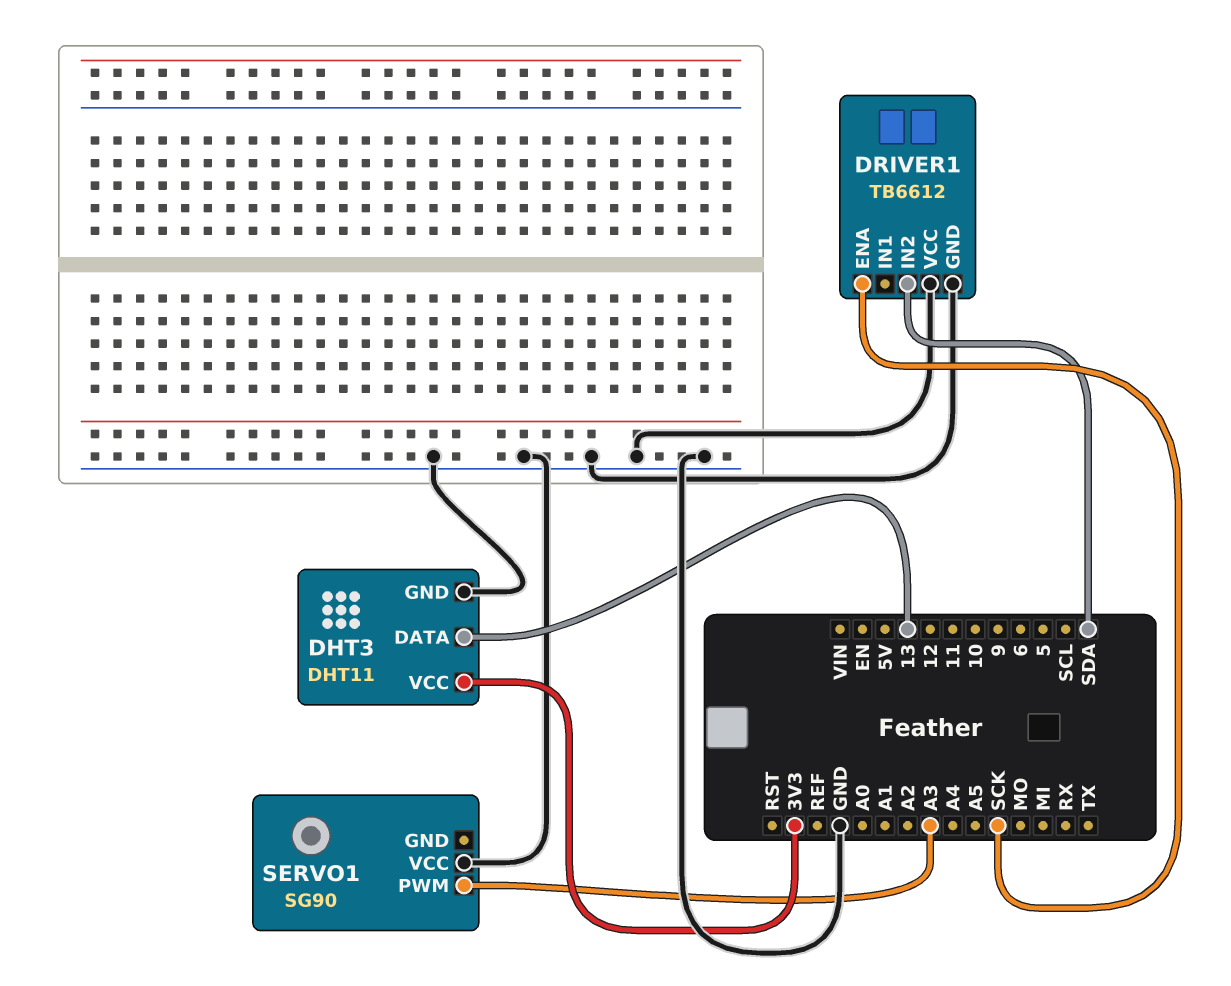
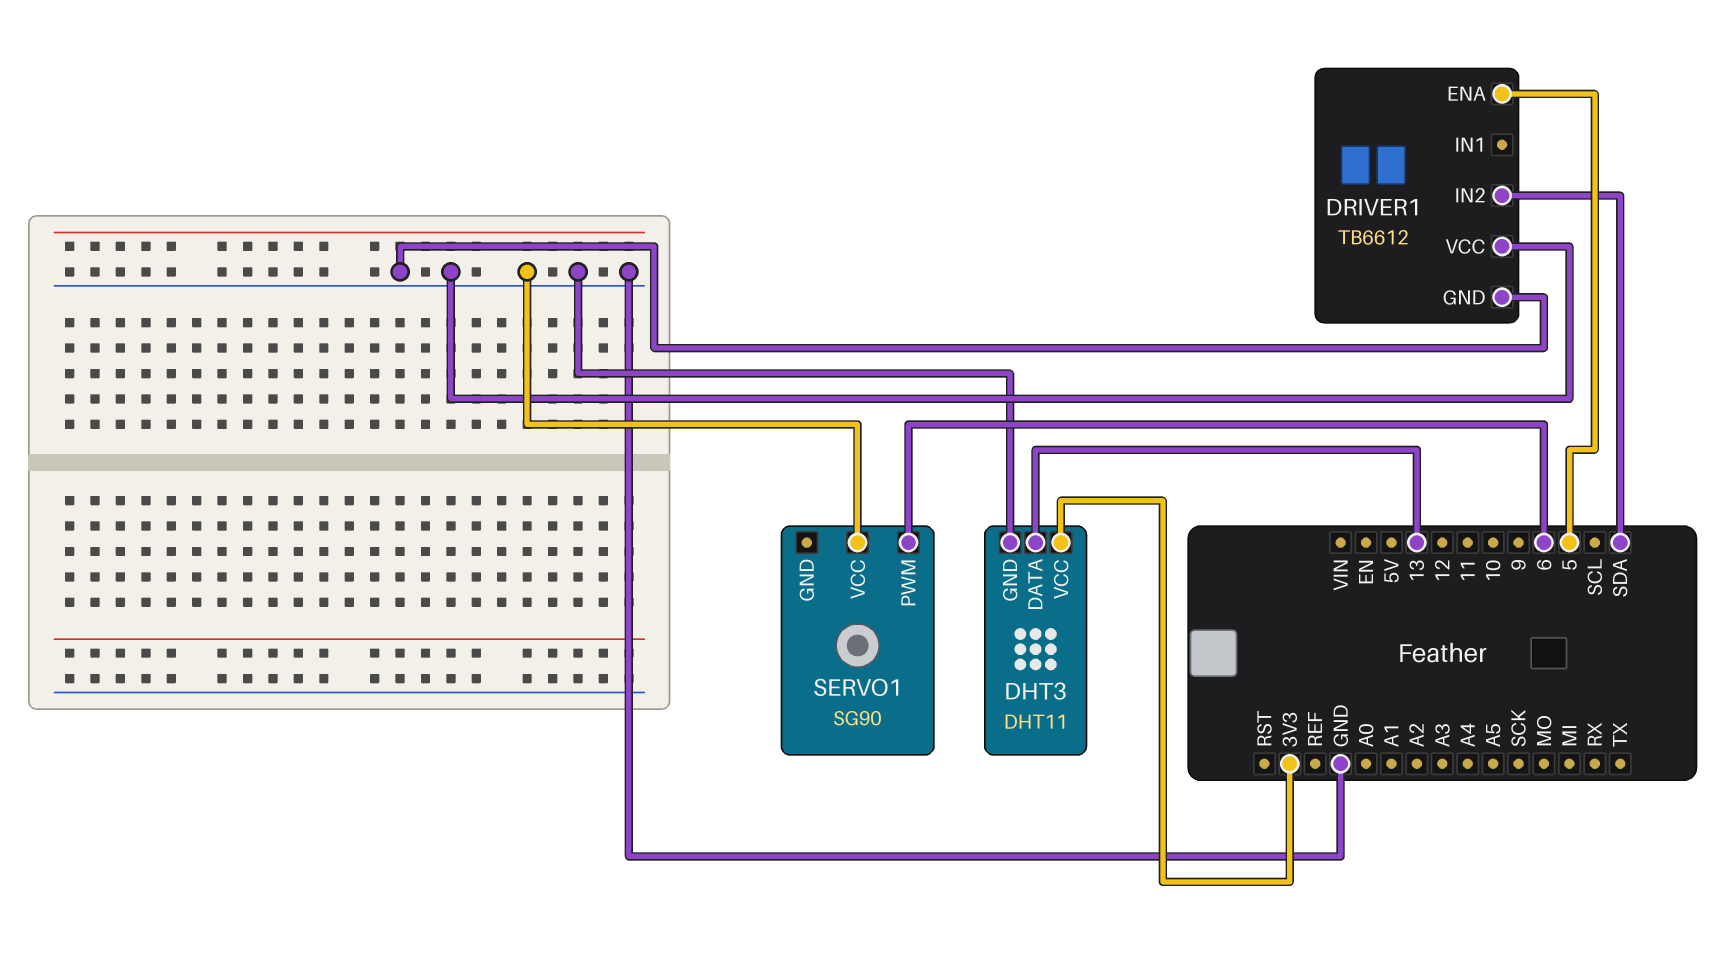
DRIVER1 pin ENA: SCK -> 5
SERVO1 pin PWM: A3 -> 6

